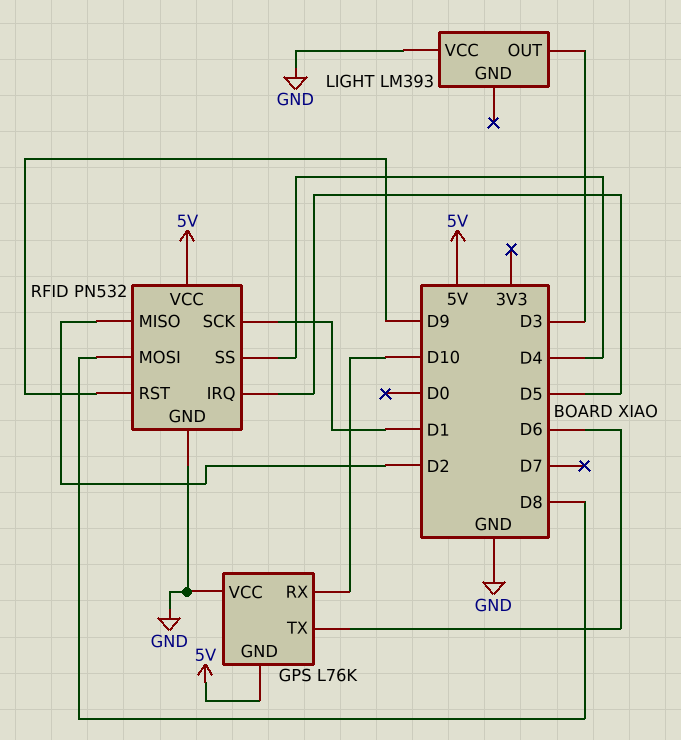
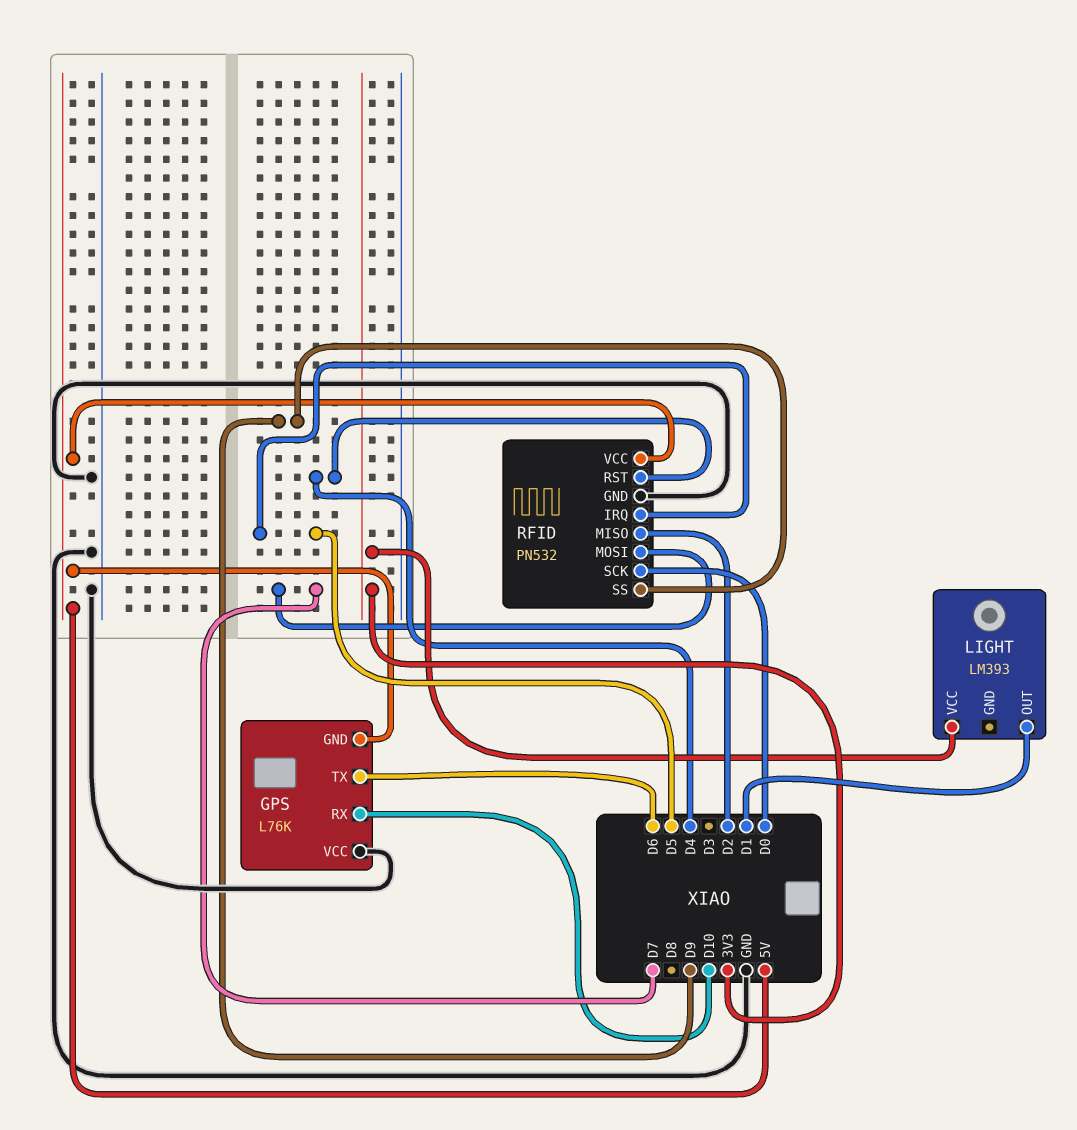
LIGHT pin OUT: D3 -> D1
LIGHT pin VCC: GND -> 3V3
RFID pin MOSI: D8 -> D7
RFID pin RST: D9 -> D4
RFID pin SCK: D1 -> D0
RFID pin SS: D4 -> D9

